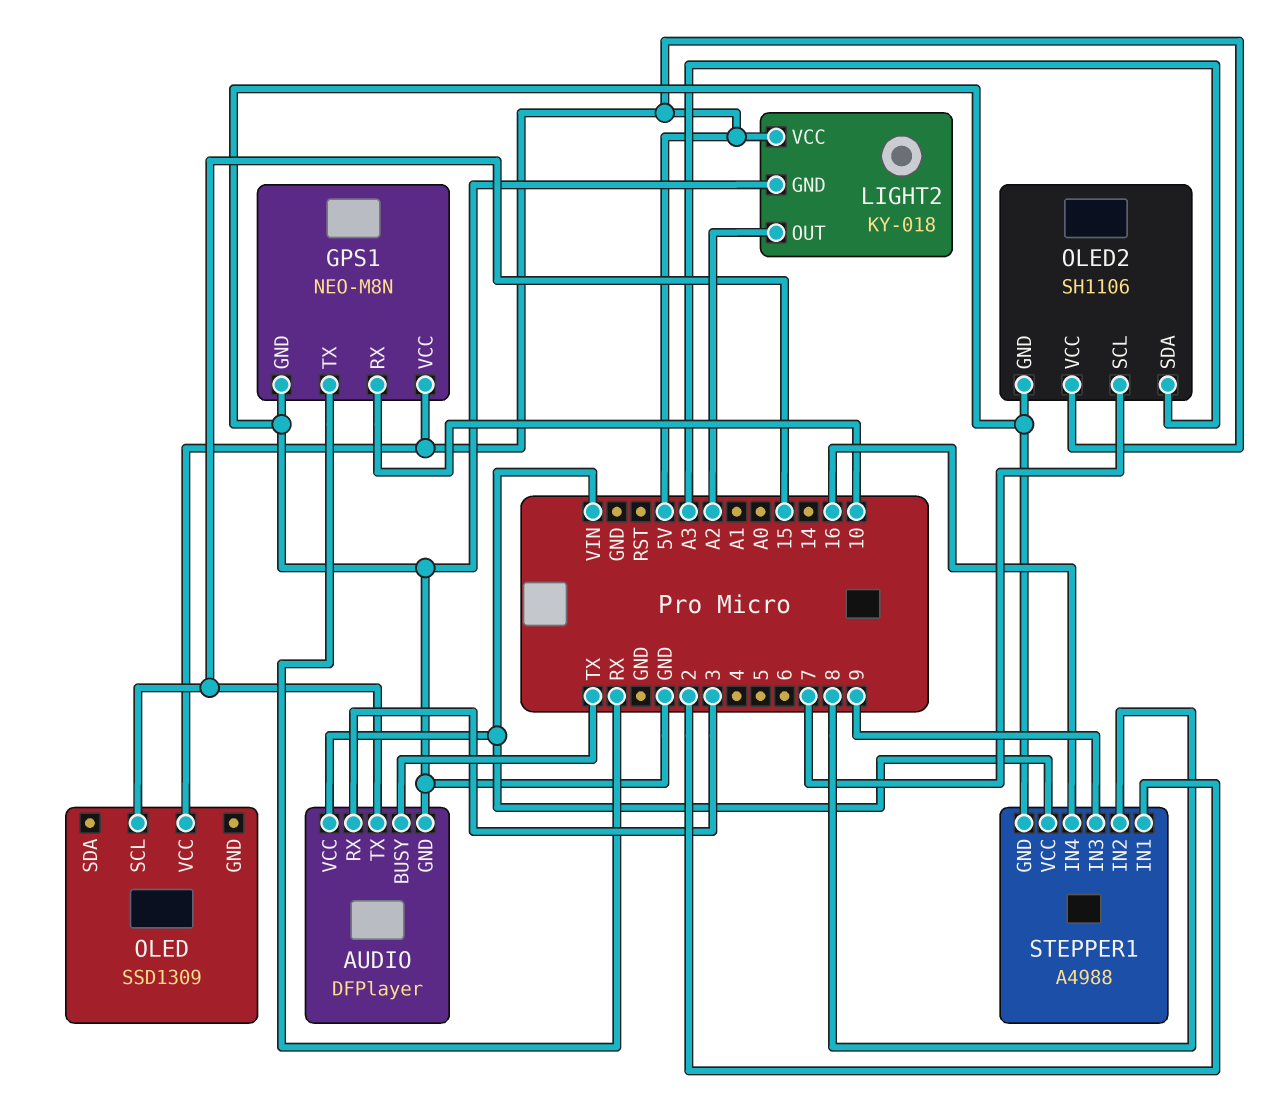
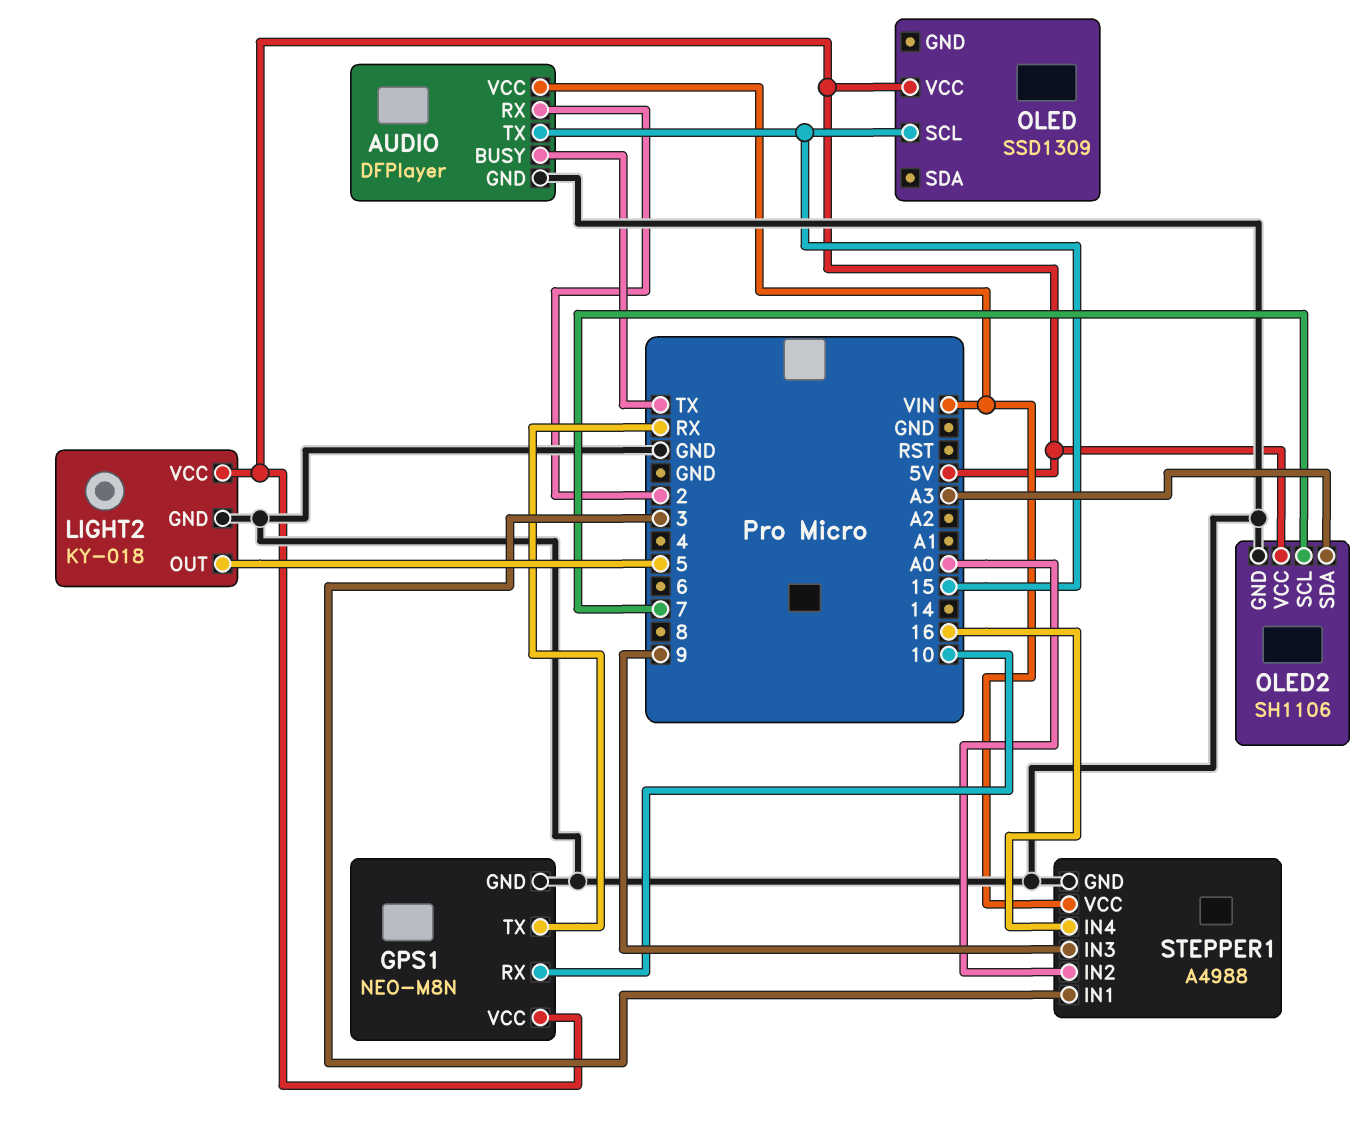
AUDIO pin RX: 3 -> 2
LIGHT2 pin OUT: A2 -> 5
STEPPER1 pin IN1: 2 -> 3
STEPPER1 pin IN2: 8 -> A0

